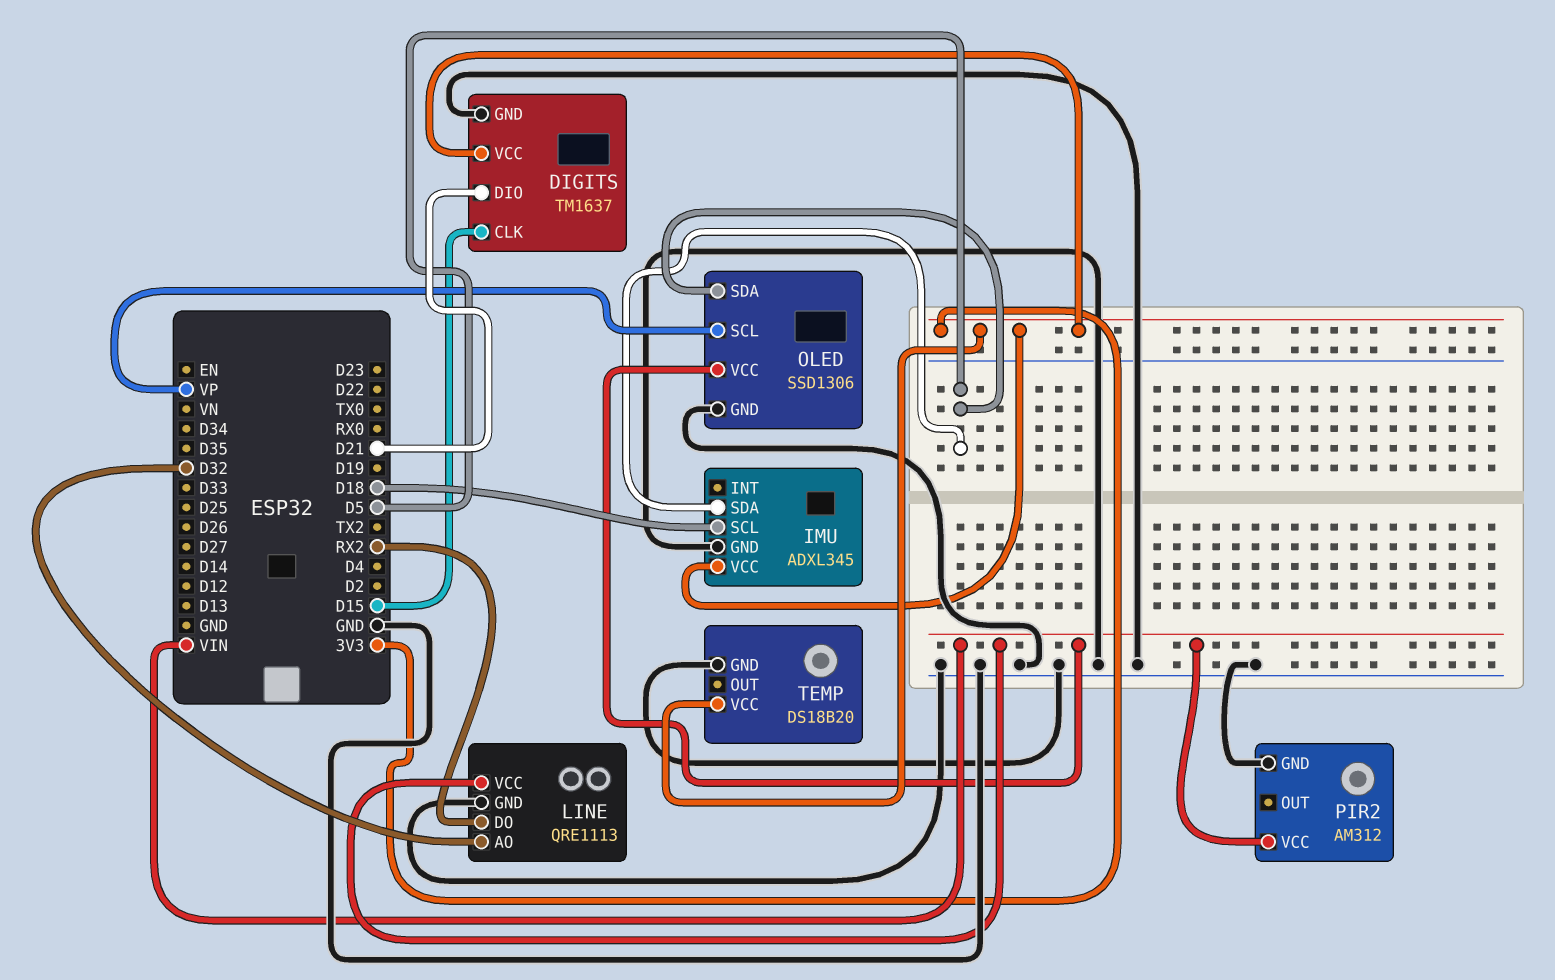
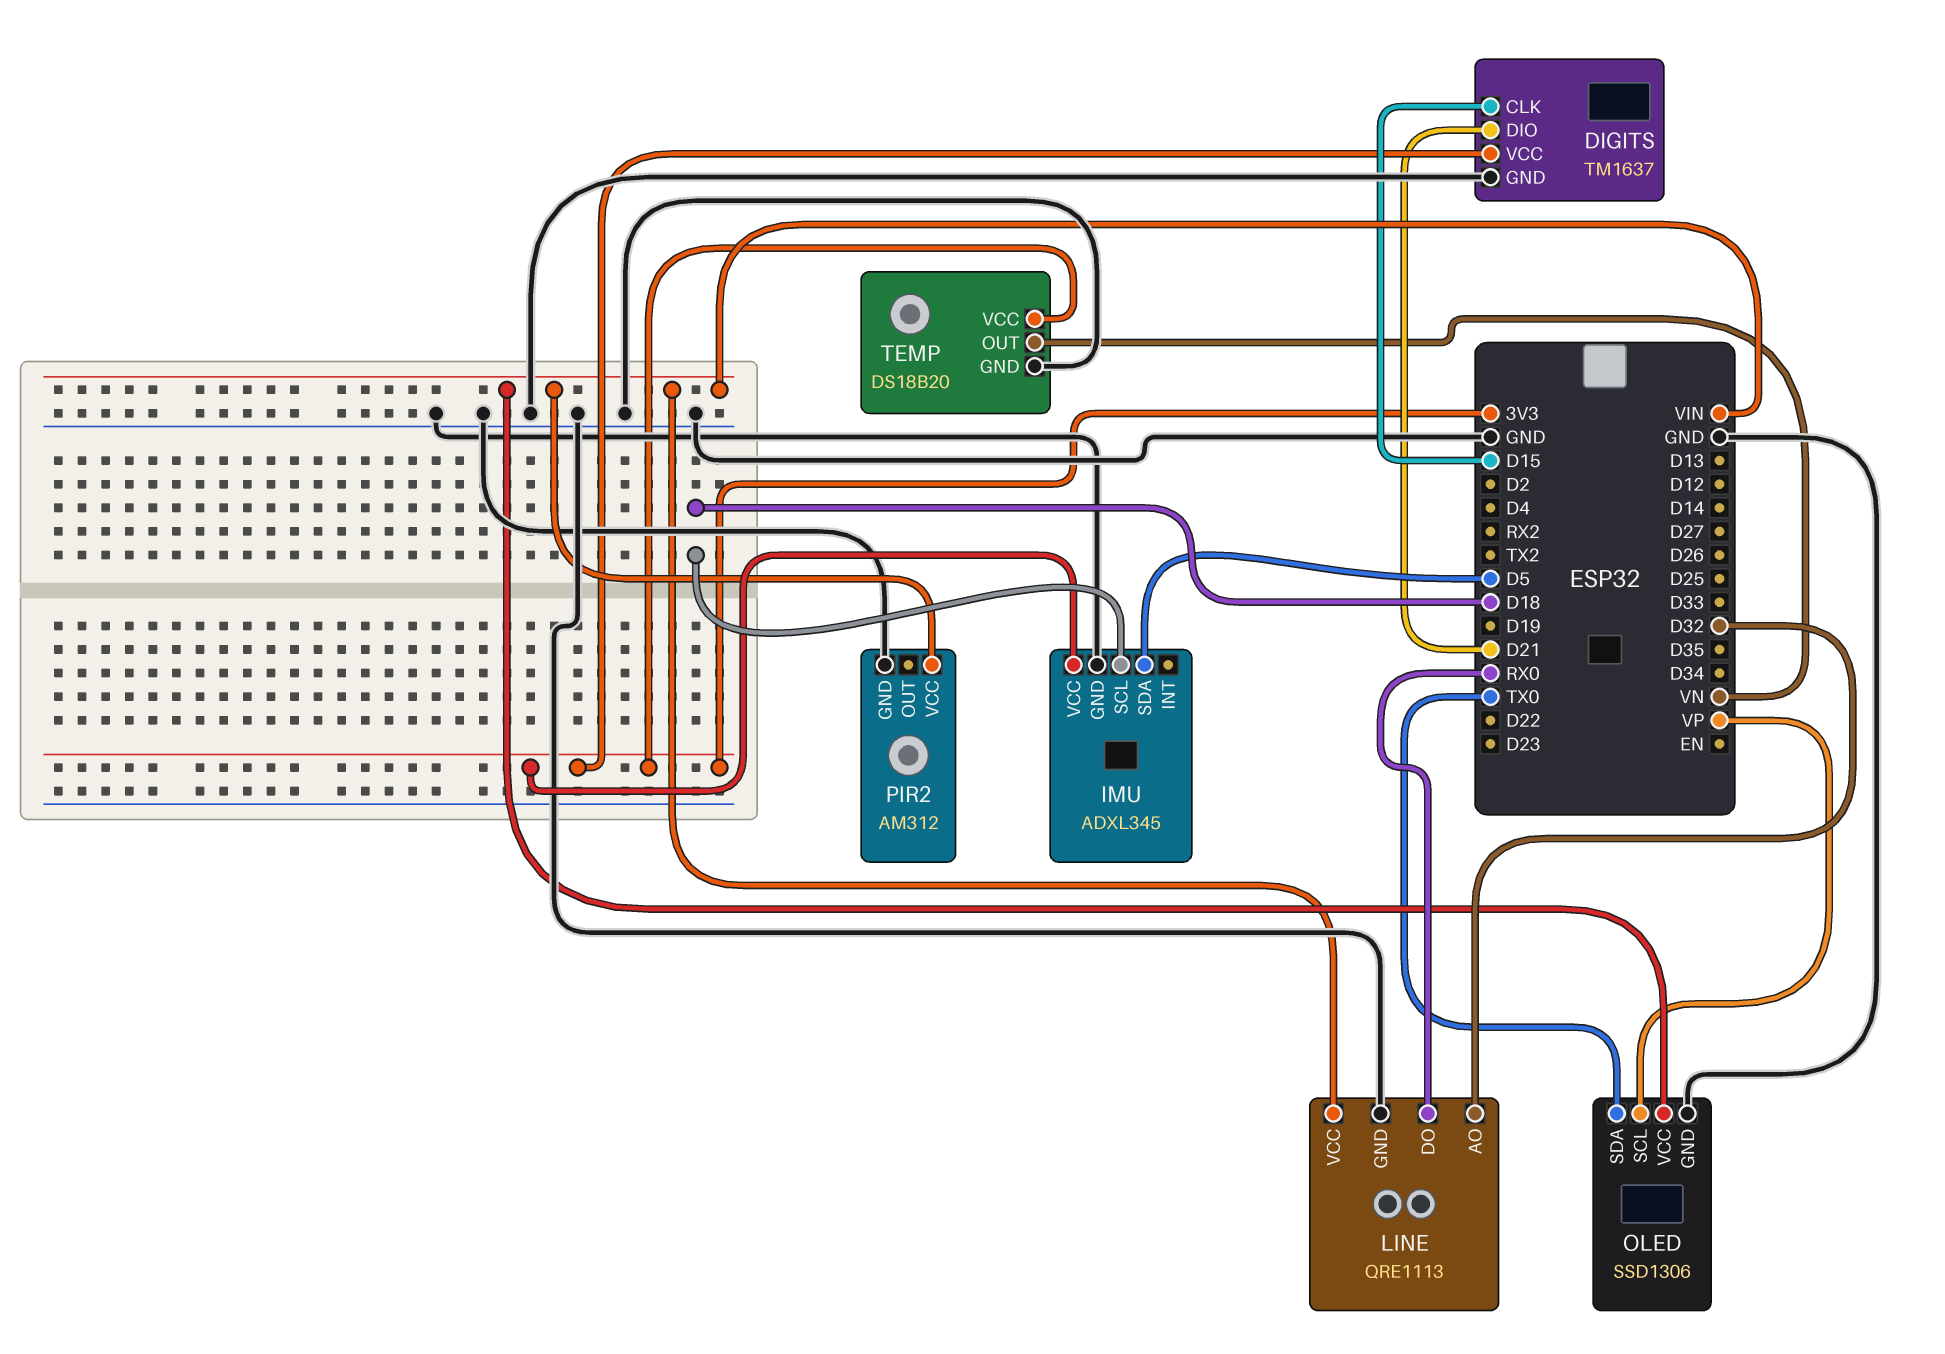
LINE pin DO: RX2 -> RX0
OLED pin SDA: D5 -> TX0
TEMP pin OUT: none -> VN

